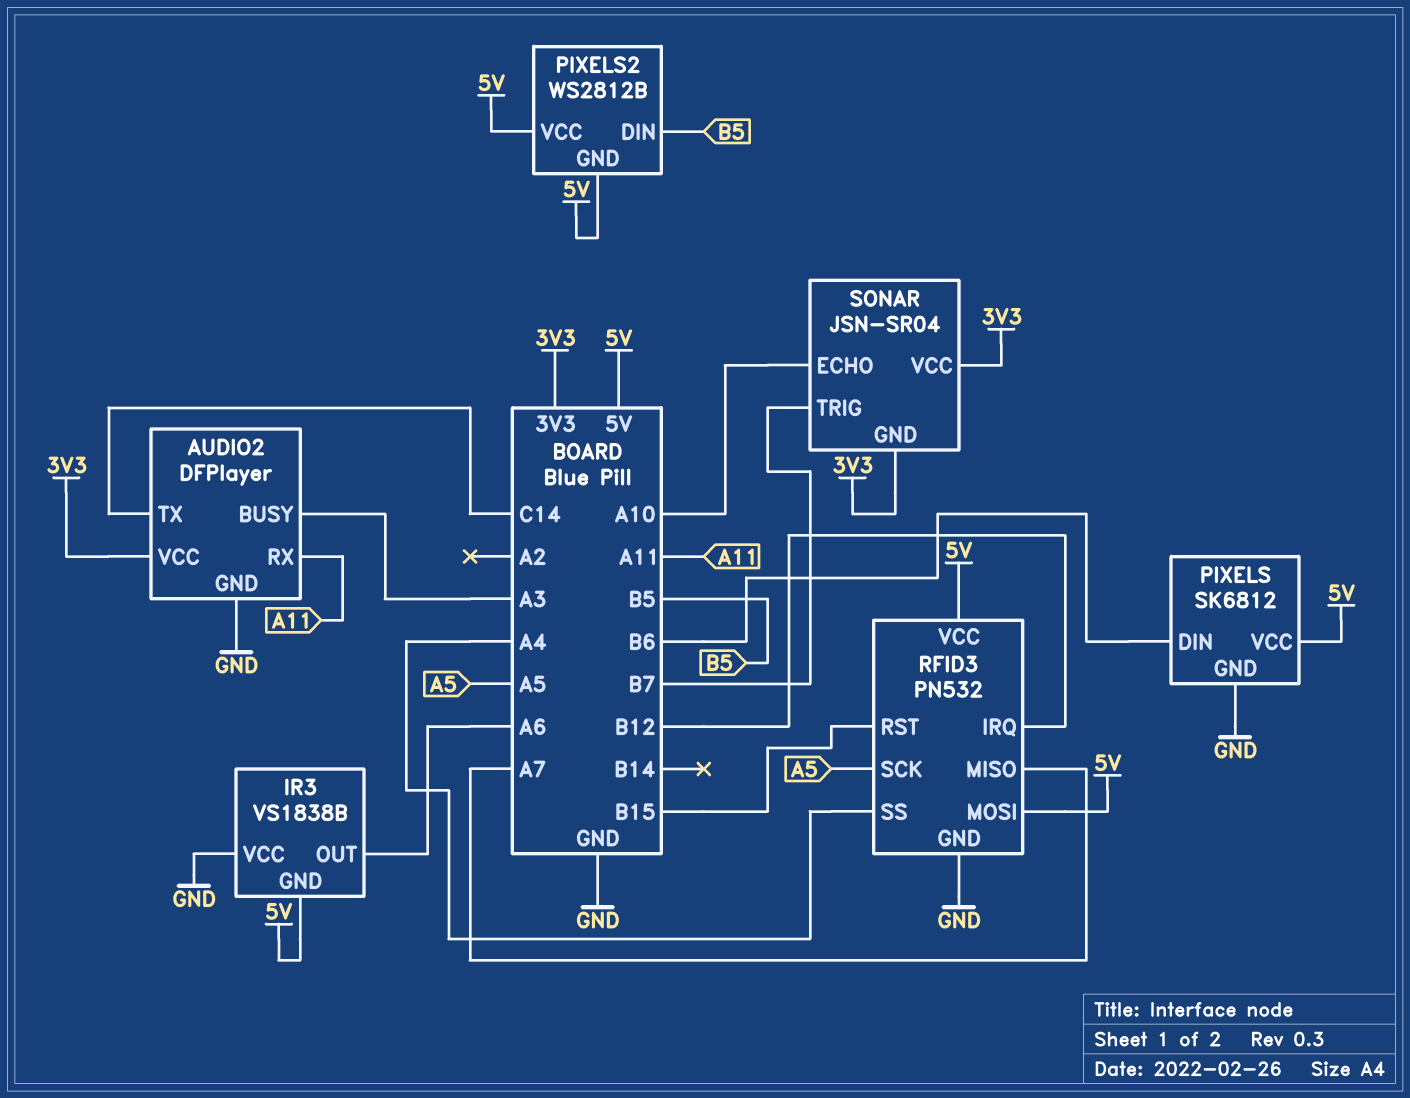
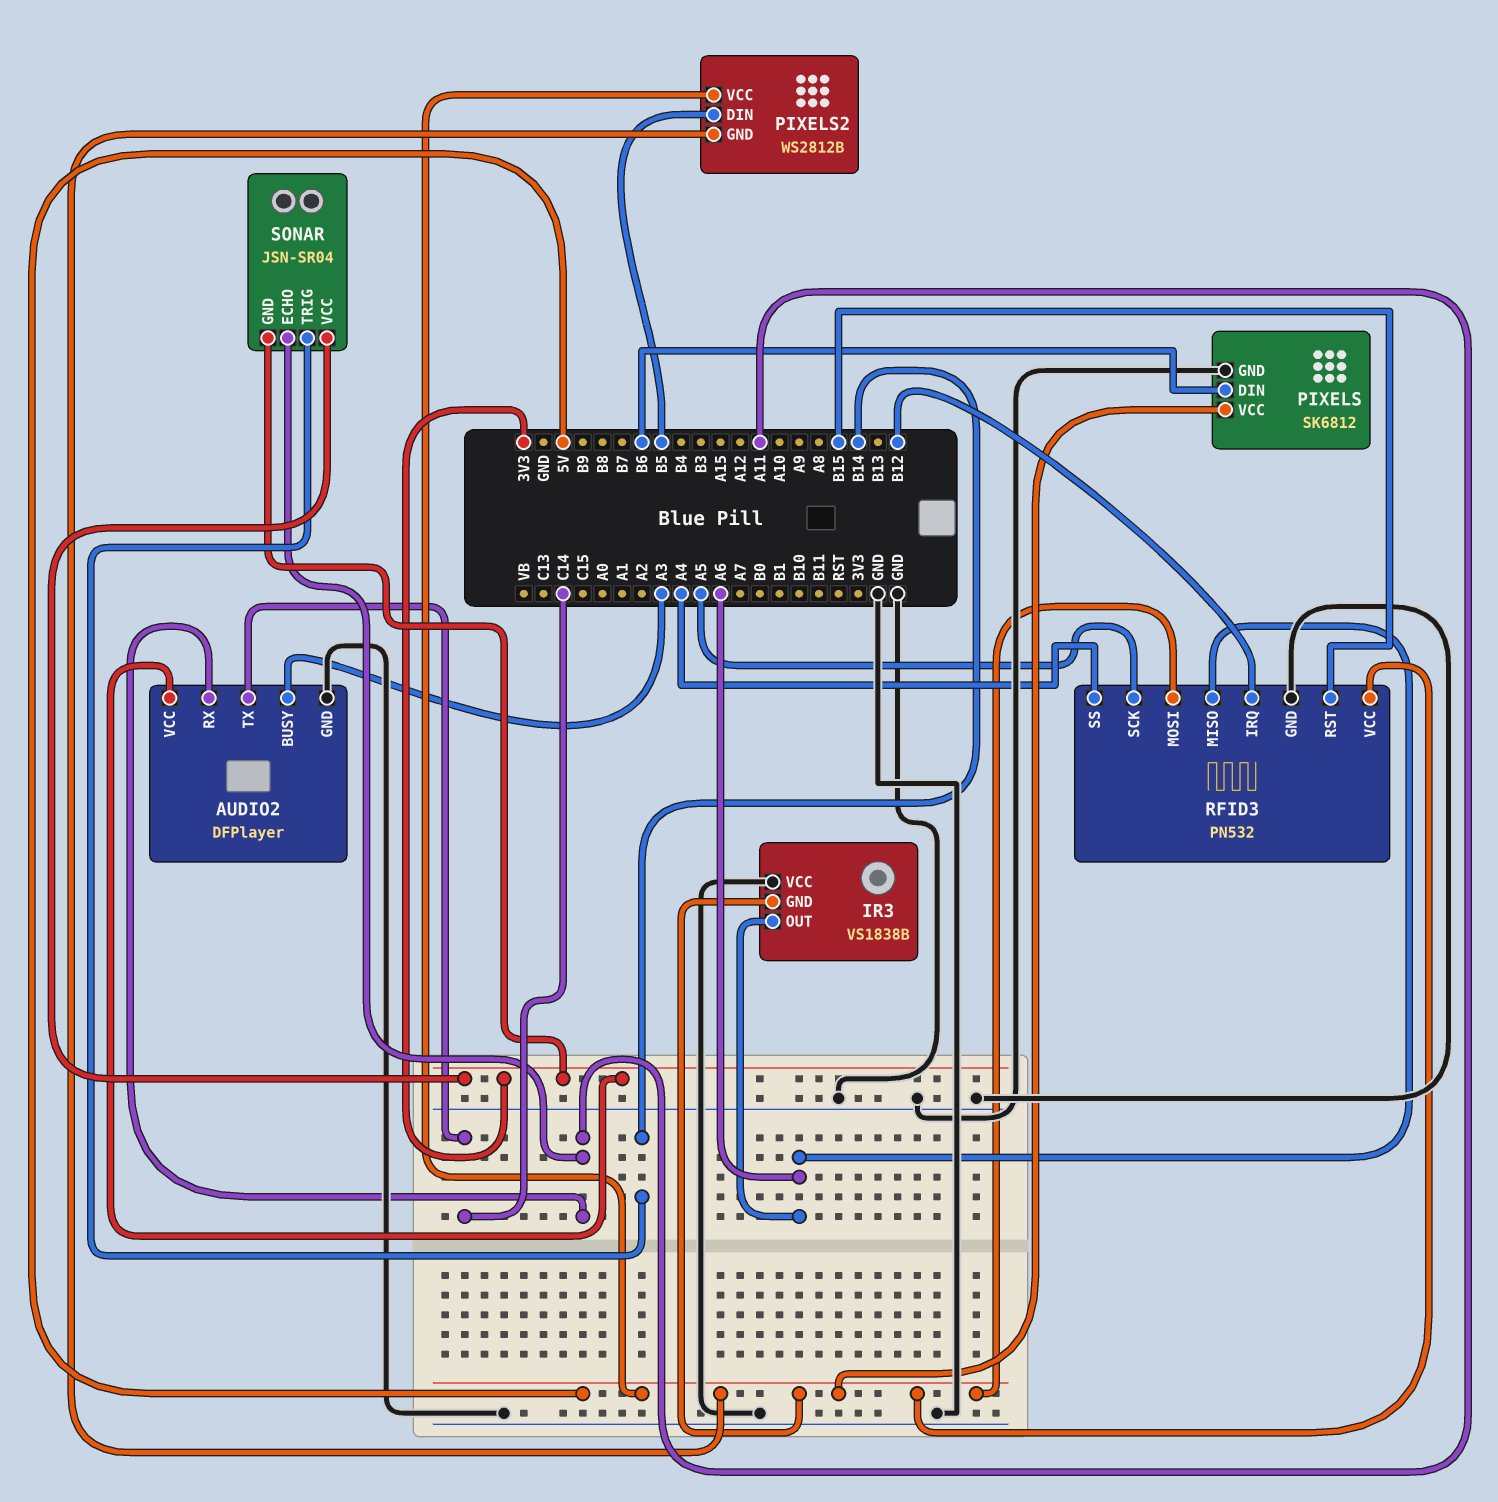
RFID3 pin MISO: A7 -> A6
SONAR pin ECHO: A10 -> A11
SONAR pin TRIG: B7 -> B14

